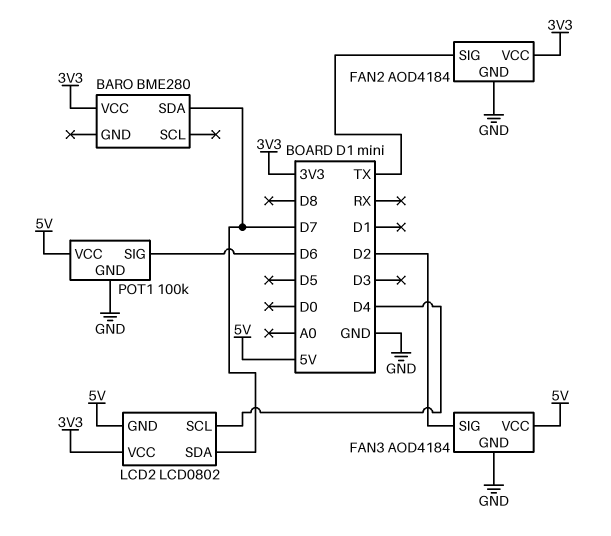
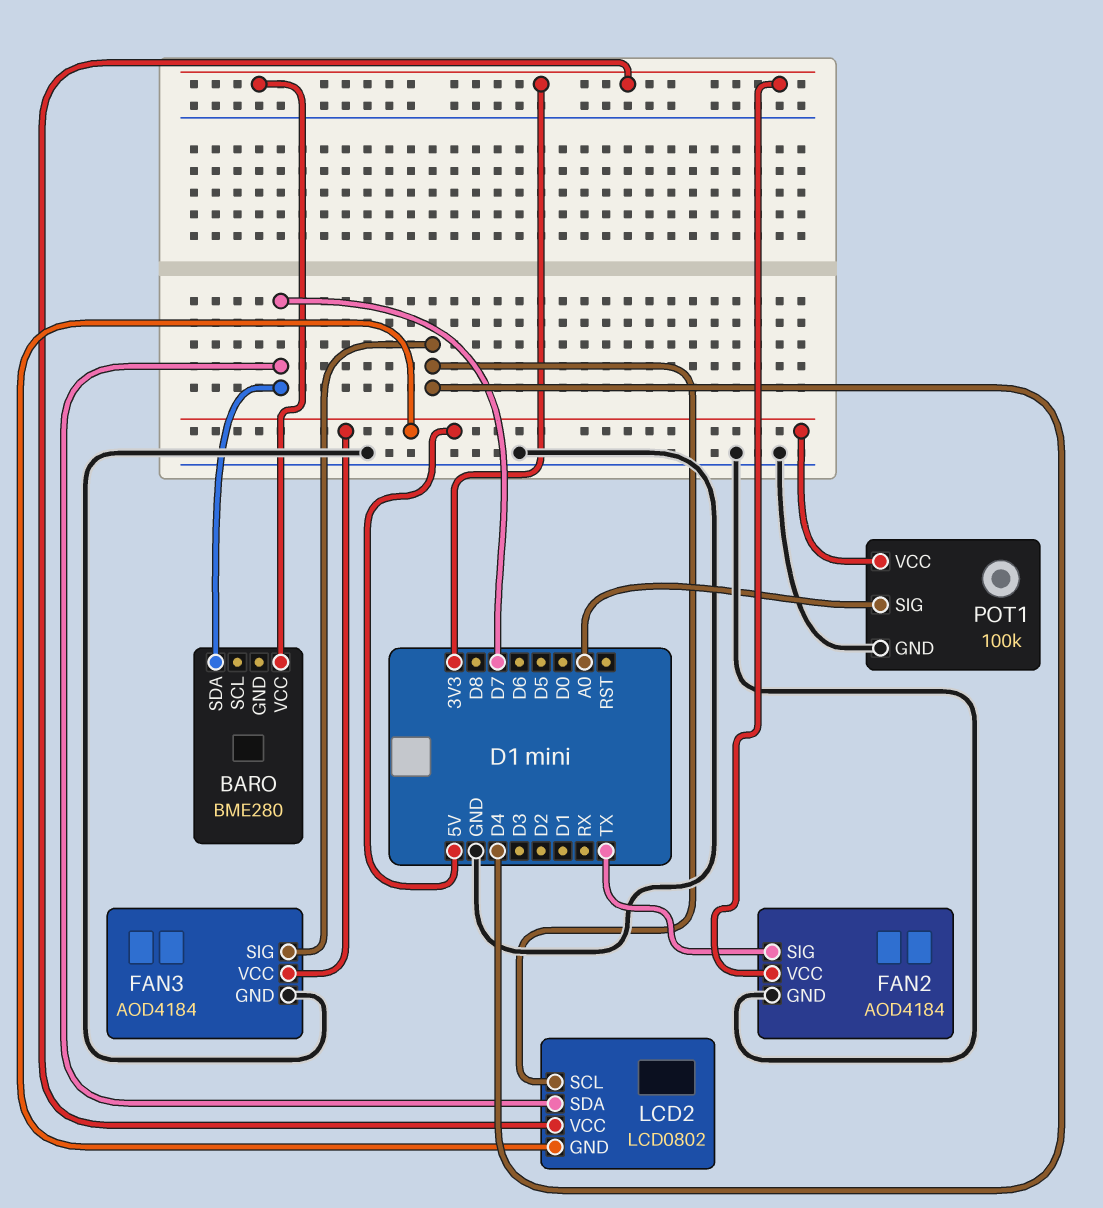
FAN3 pin SIG: D2 -> D4
POT1 pin SIG: D6 -> A0

